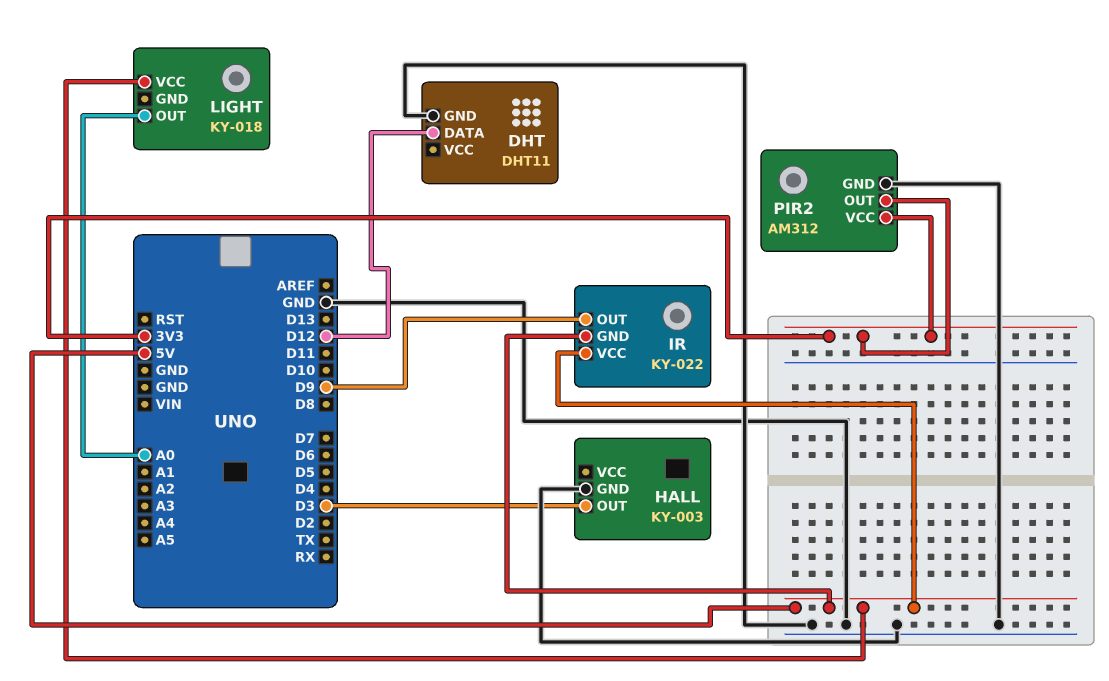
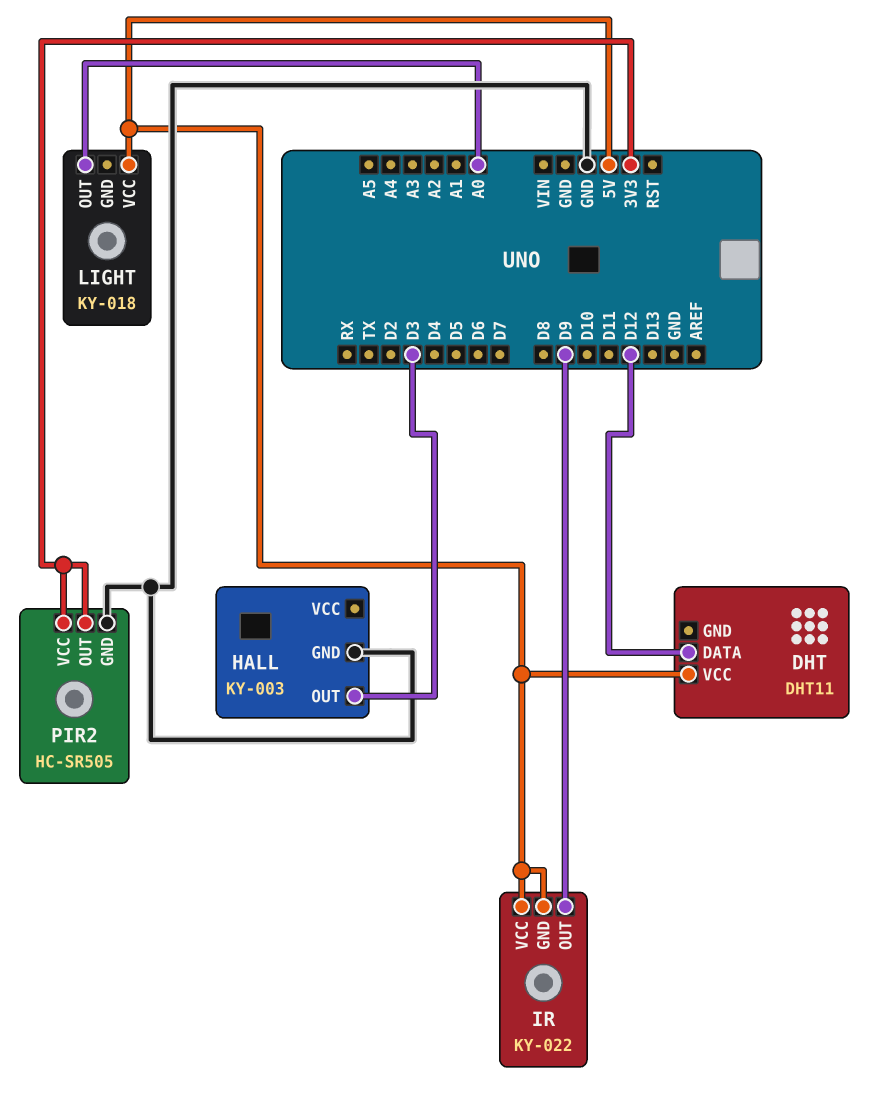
DHT pin GND: GND -> none
DHT pin VCC: none -> 5V
PIR2: AM312 -> HC-SR505

